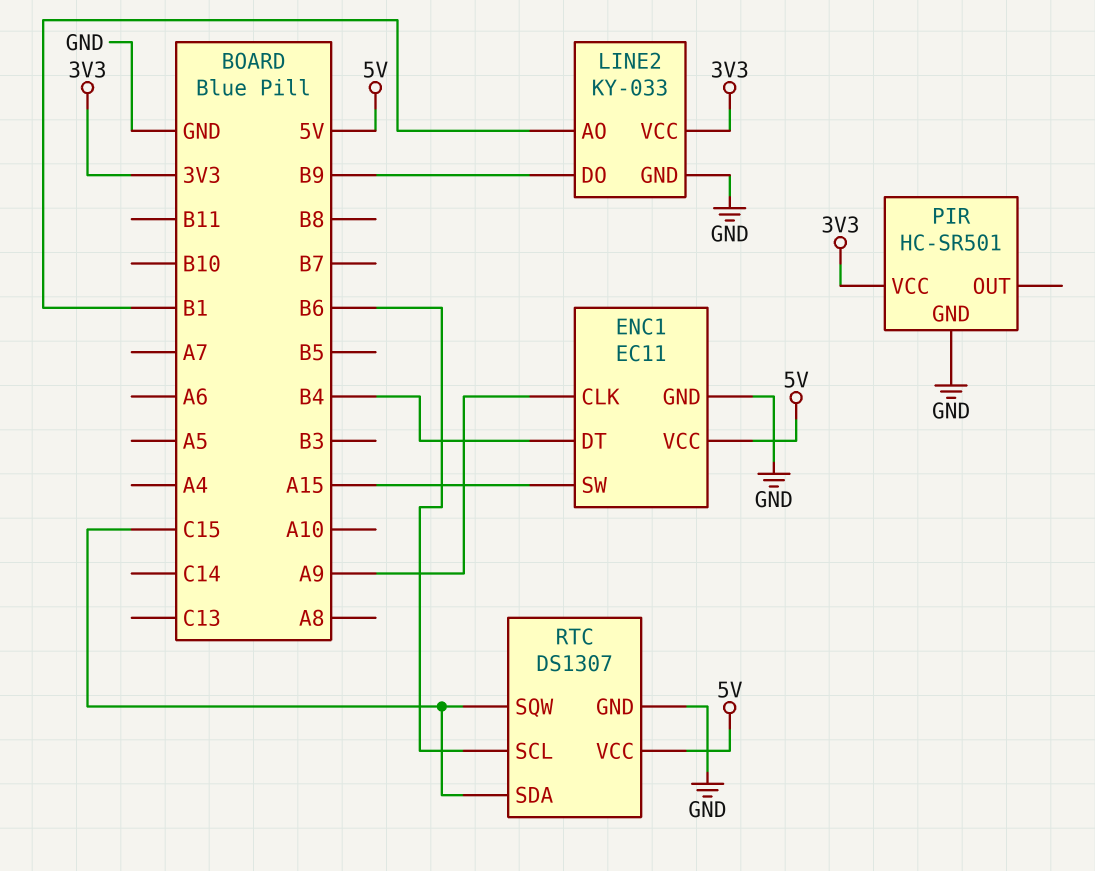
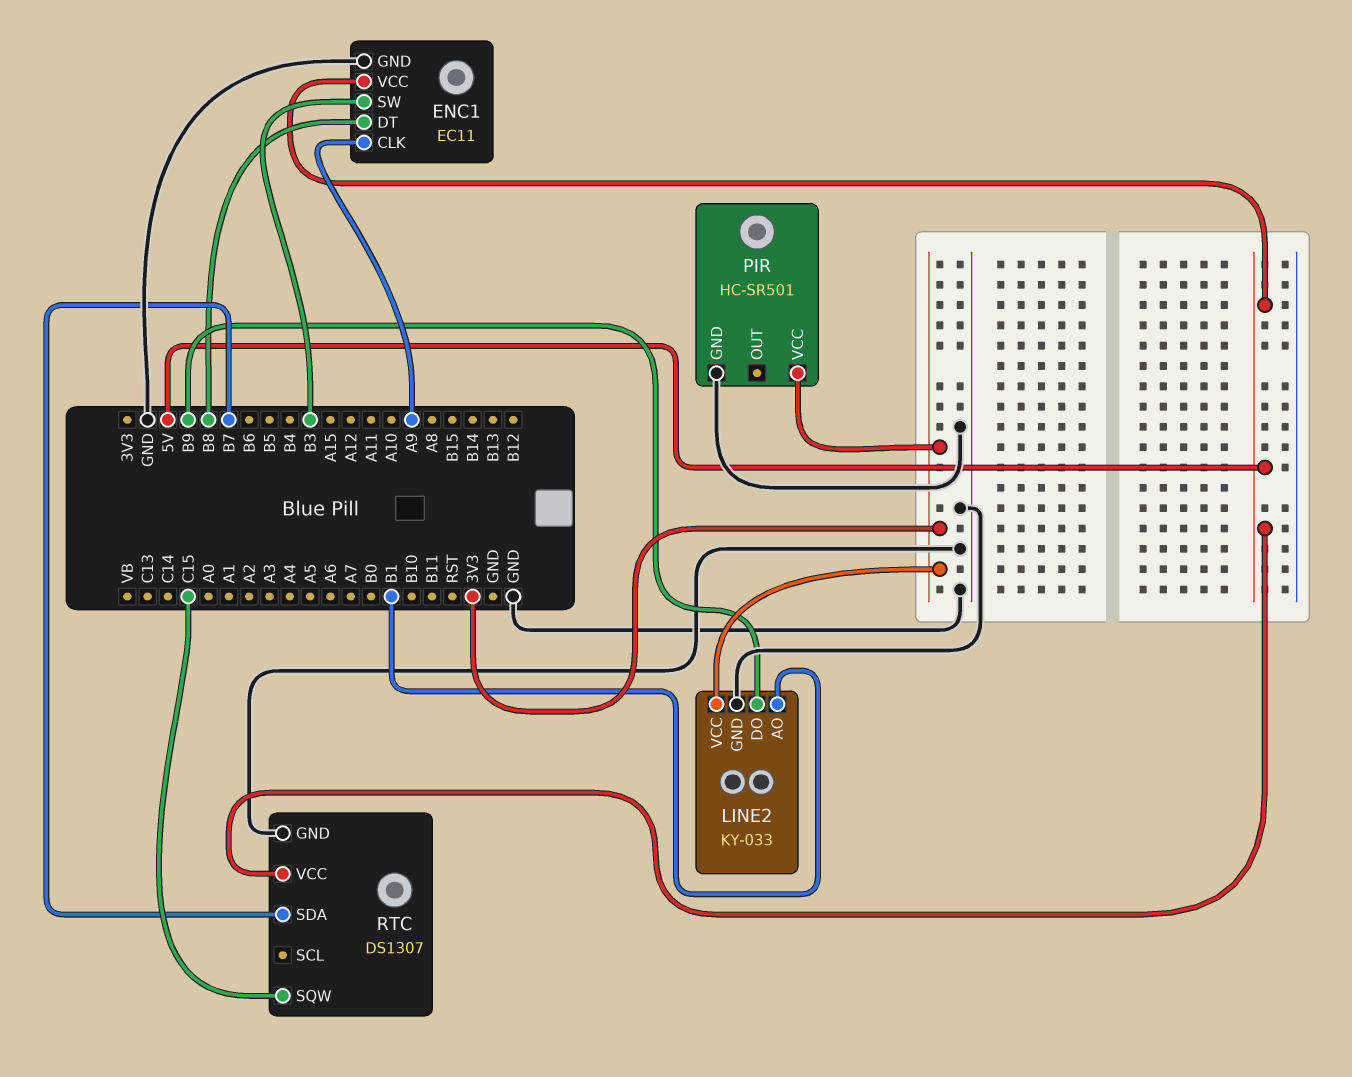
ENC1 pin DT: B4 -> B8
ENC1 pin SW: A15 -> B3
RTC pin SCL: B6 -> none
RTC pin SDA: C15 -> B7

